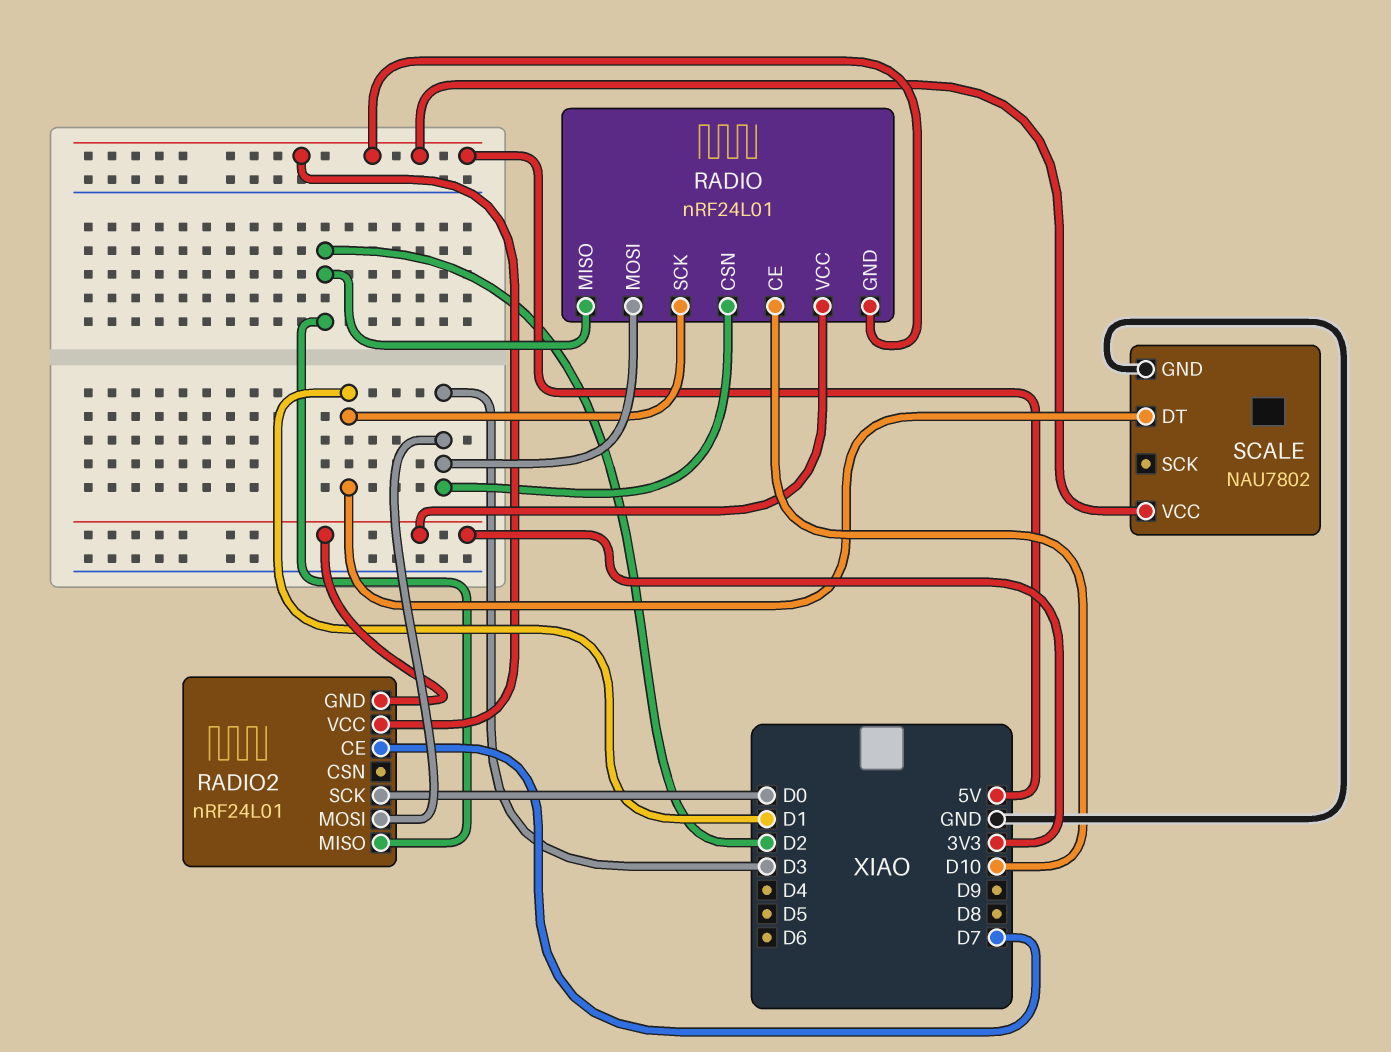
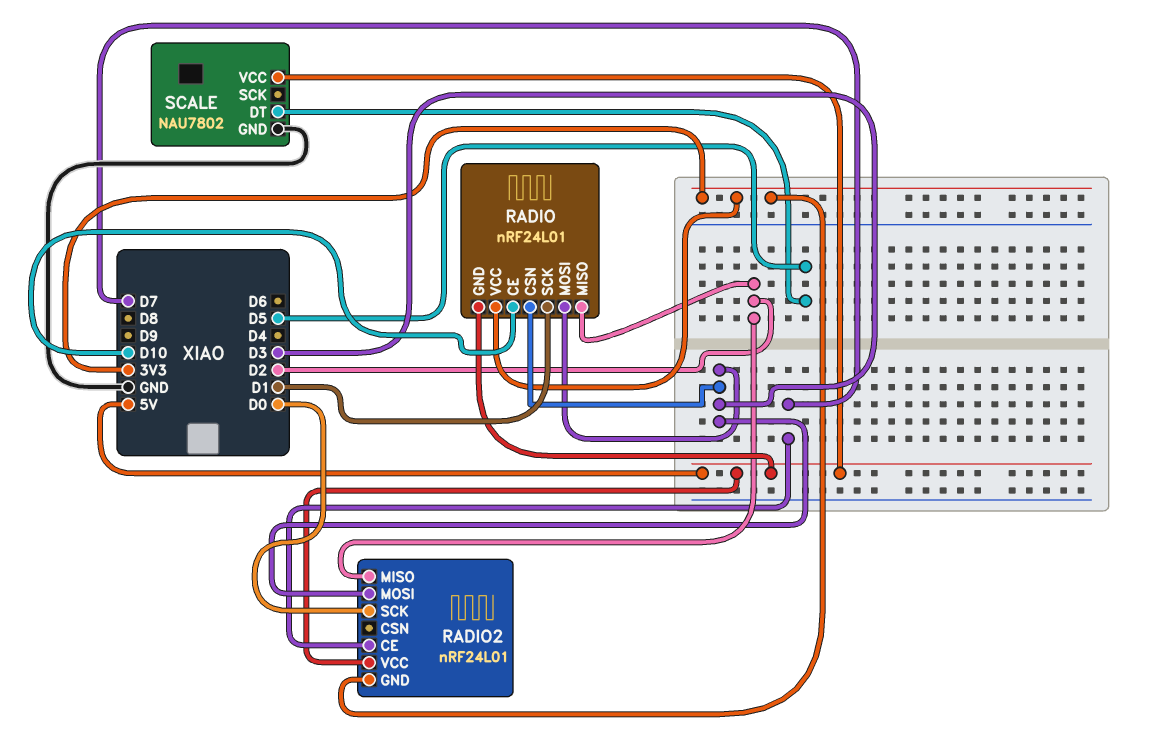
SCALE pin DT: D1 -> D5

